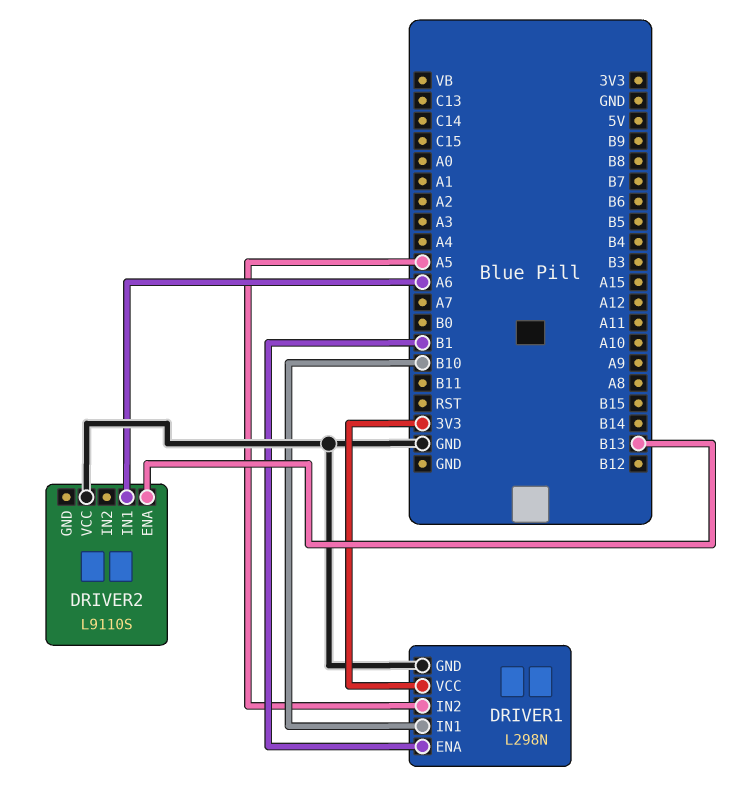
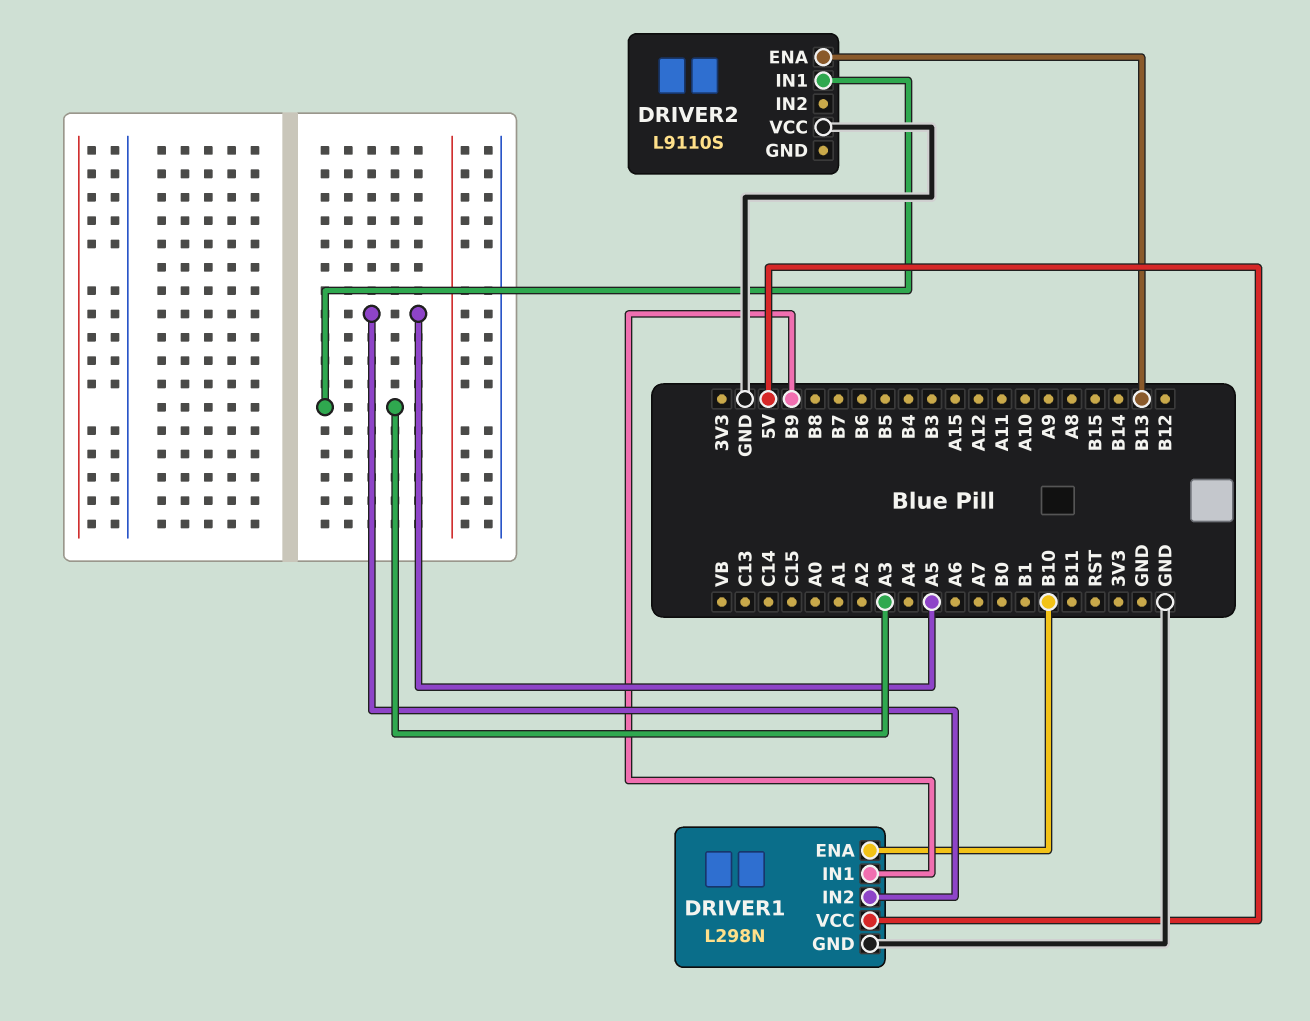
DRIVER1 pin ENA: B1 -> B10
DRIVER1 pin IN1: B10 -> B9
DRIVER1 pin VCC: 3V3 -> 5V
DRIVER2 pin IN1: A6 -> A3

